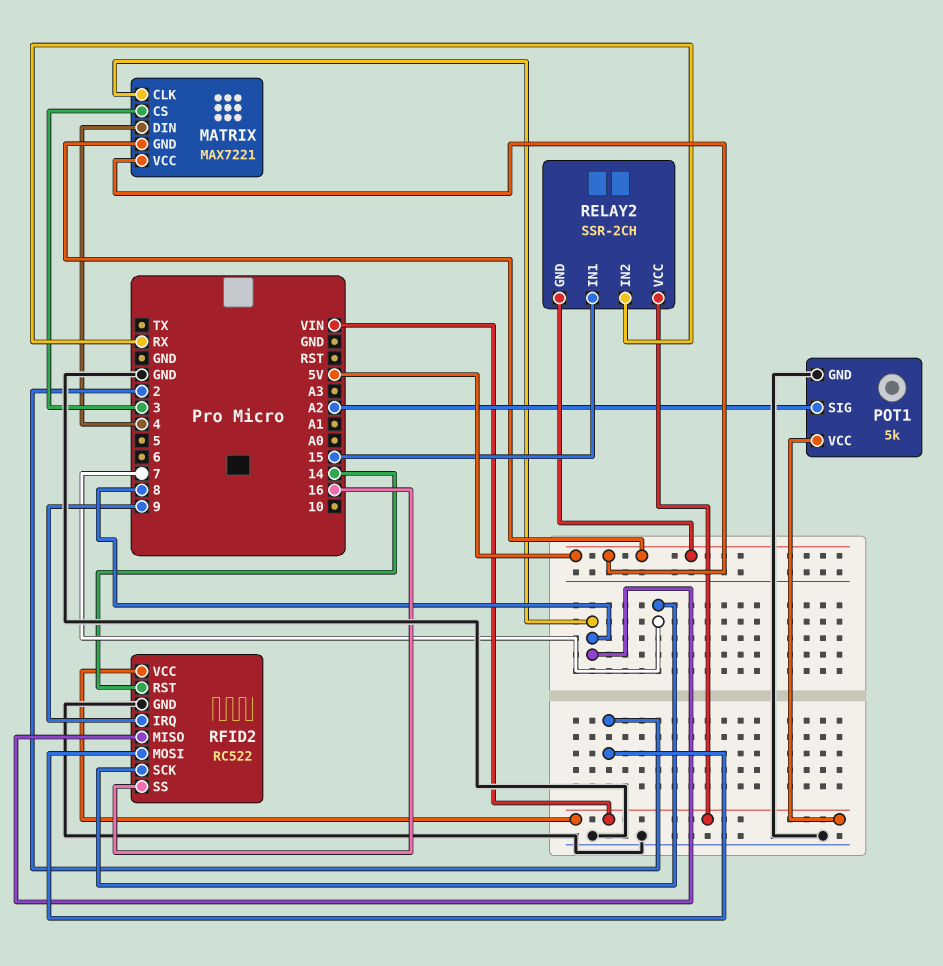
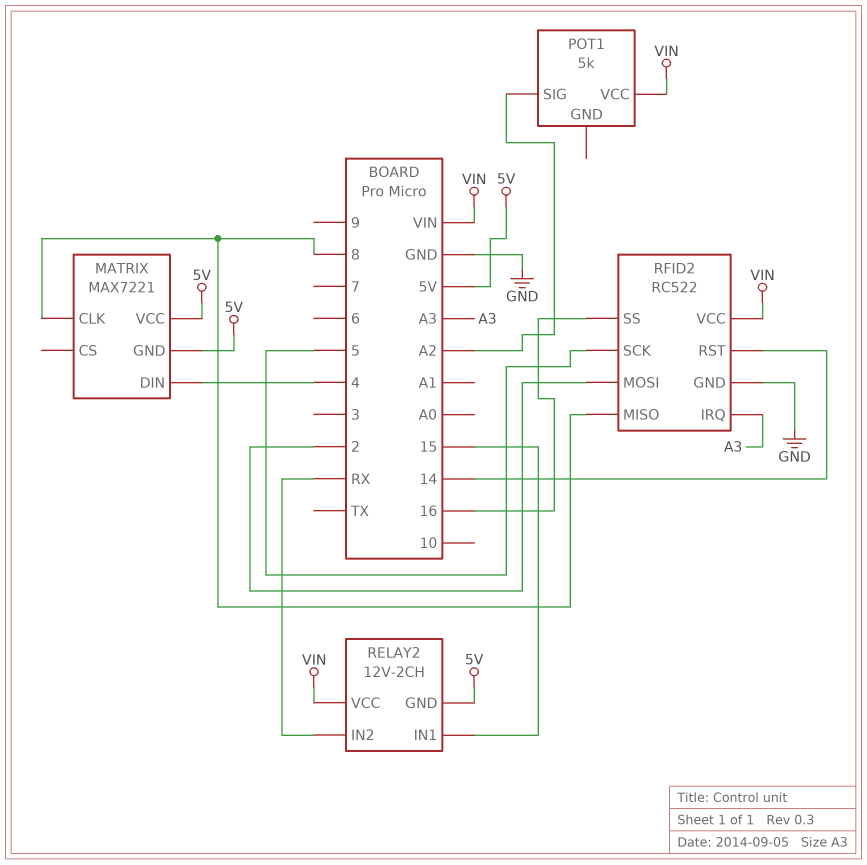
MATRIX pin CS: 3 -> none
POT1 pin GND: GND -> none
RELAY2: SSR-2CH -> 12V-2CH
RFID2 pin IRQ: 9 -> A3
RFID2 pin SCK: 7 -> 5

